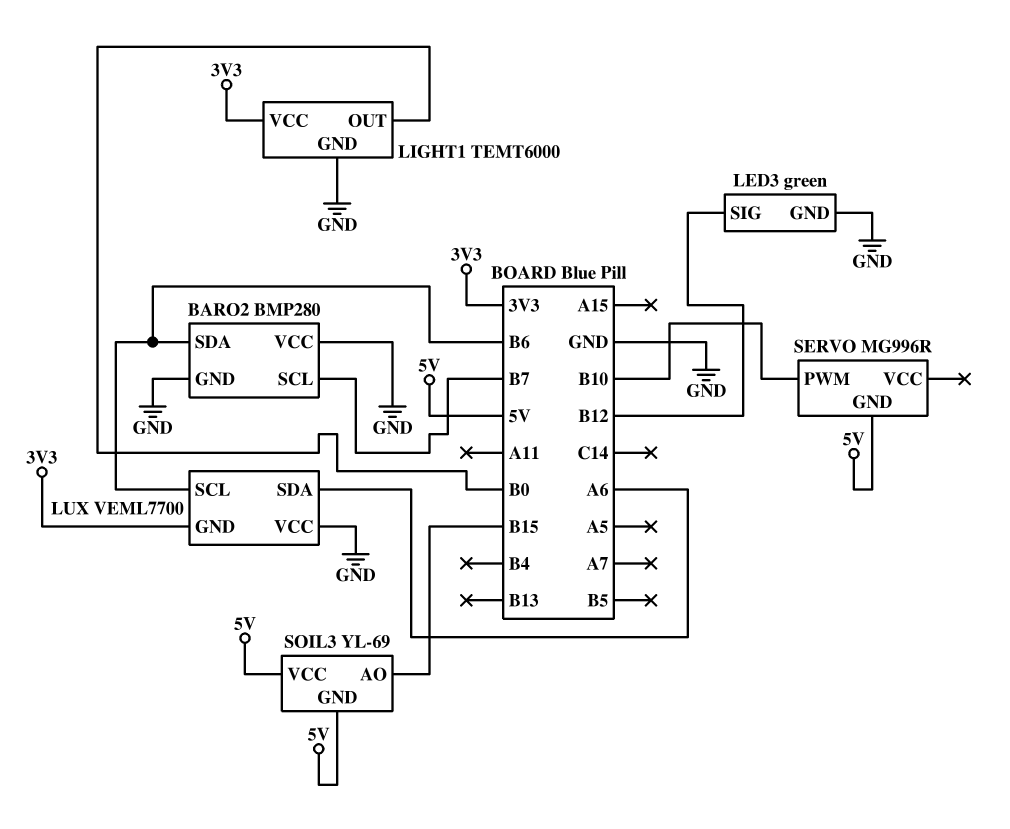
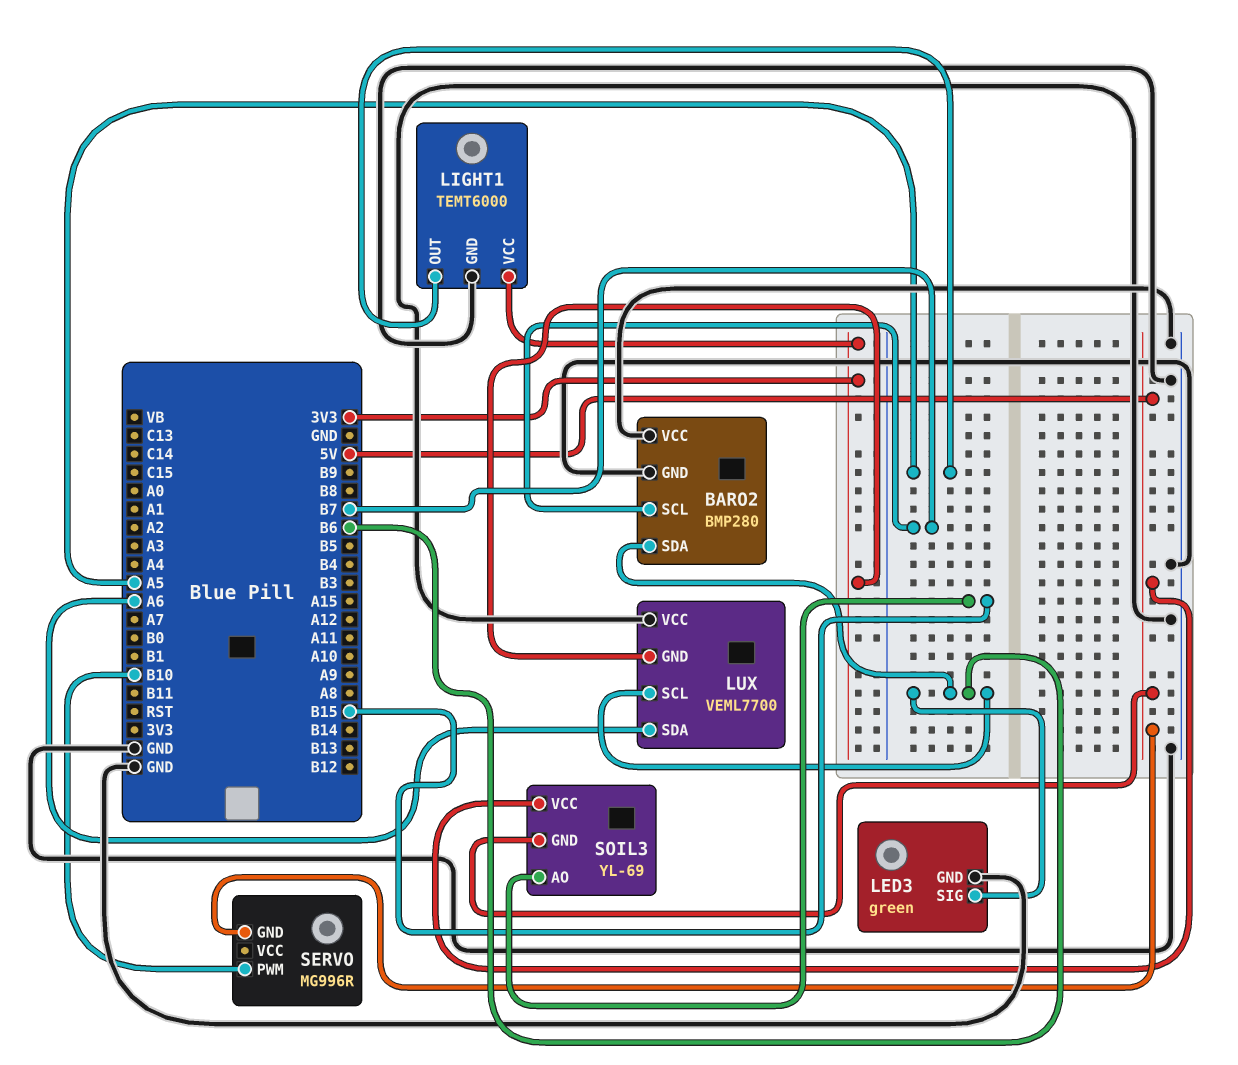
LED3 pin SIG: B12 -> B6
LIGHT1 pin OUT: B0 -> A5

